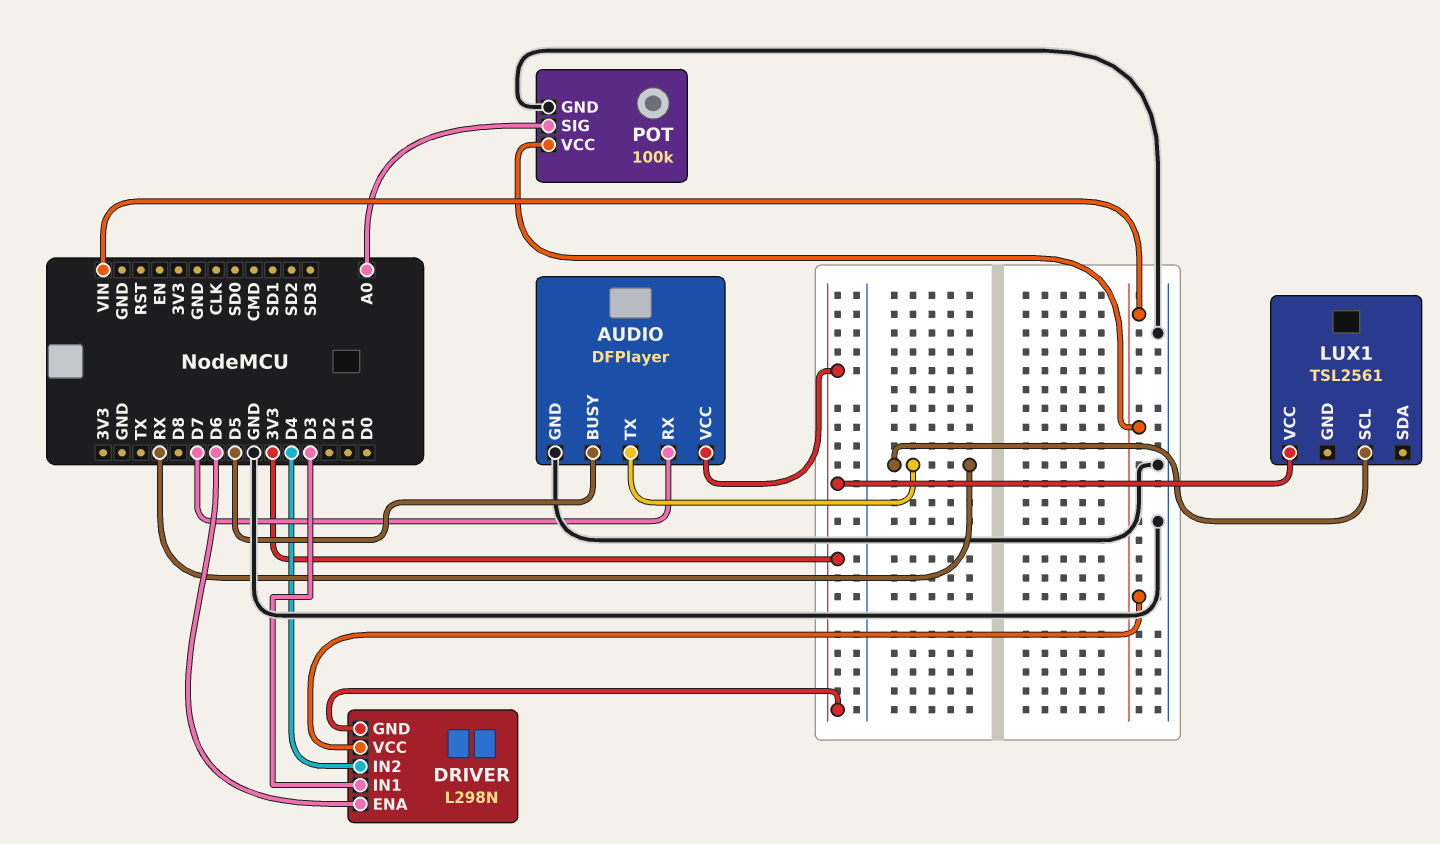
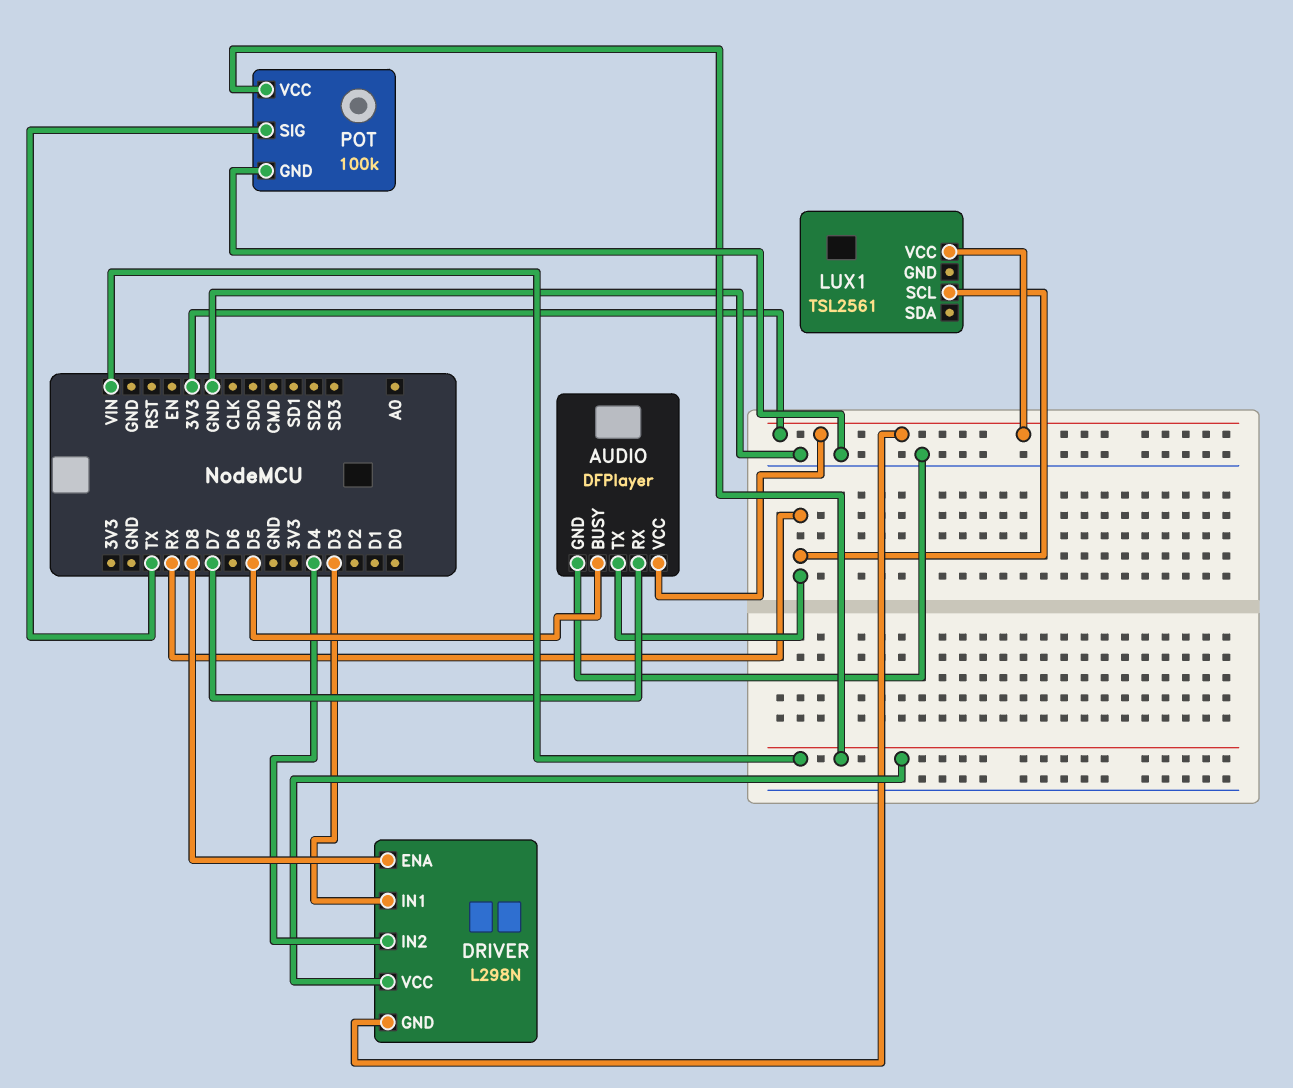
DRIVER pin ENA: D6 -> D8
POT pin SIG: A0 -> TX

